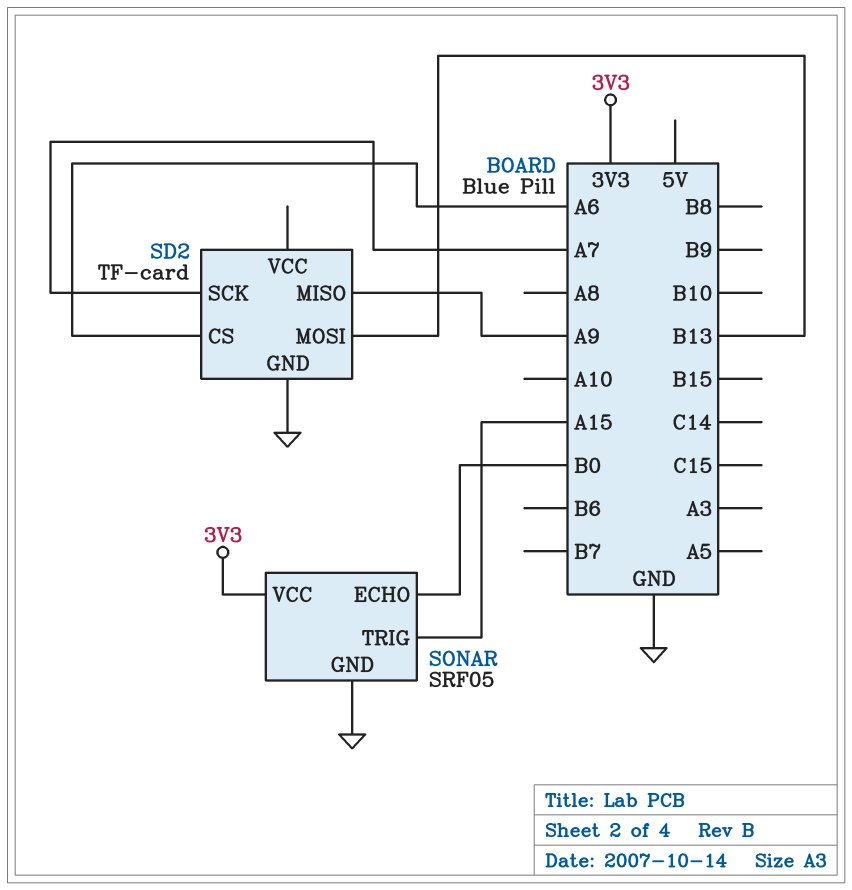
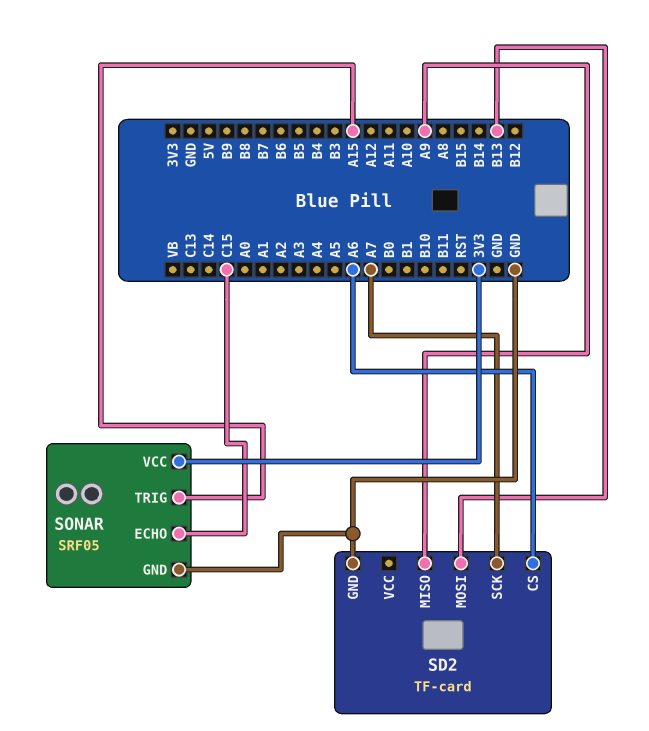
SONAR pin ECHO: B0 -> C15

